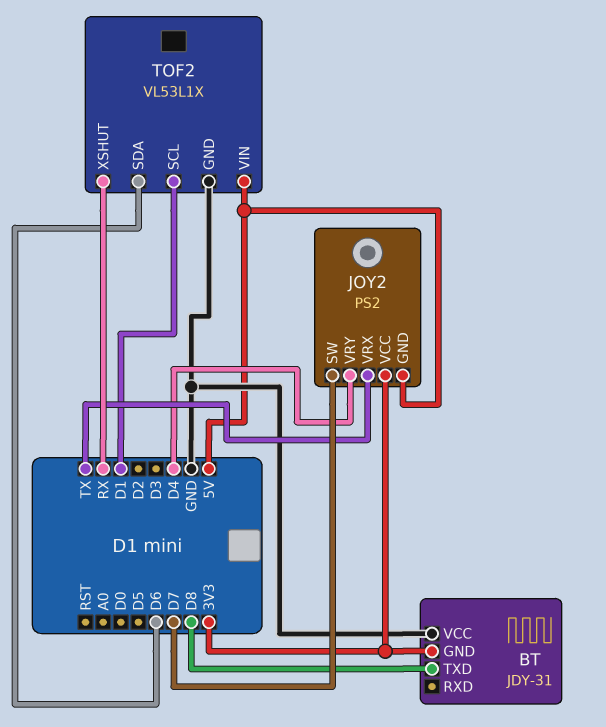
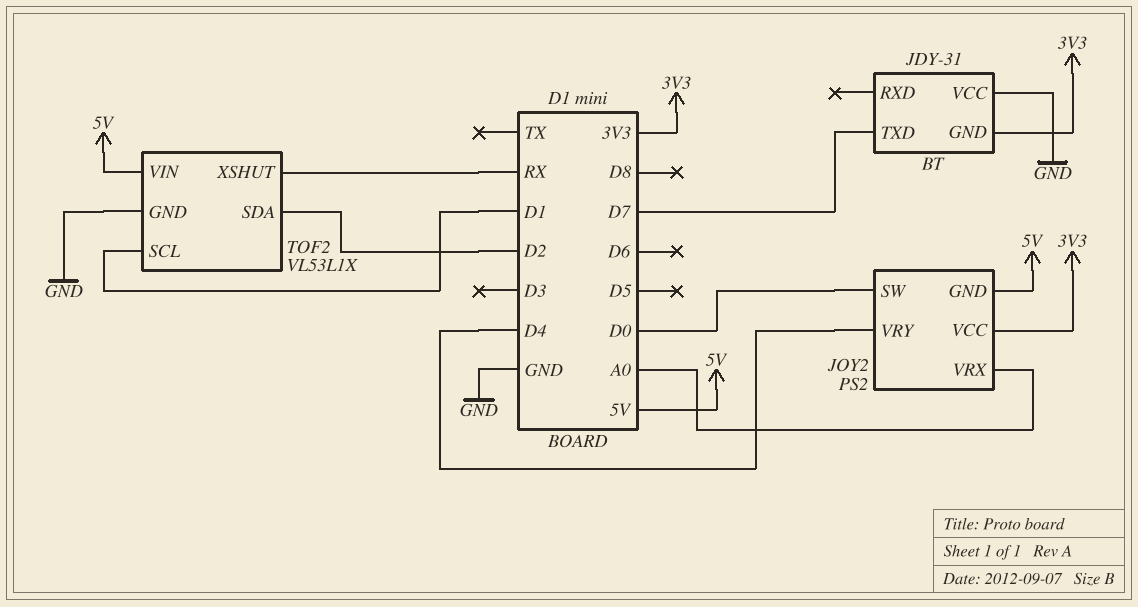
BT pin TXD: D8 -> D7
JOY2 pin SW: D7 -> D0
JOY2 pin VRX: TX -> A0
TOF2 pin SDA: D6 -> D2

